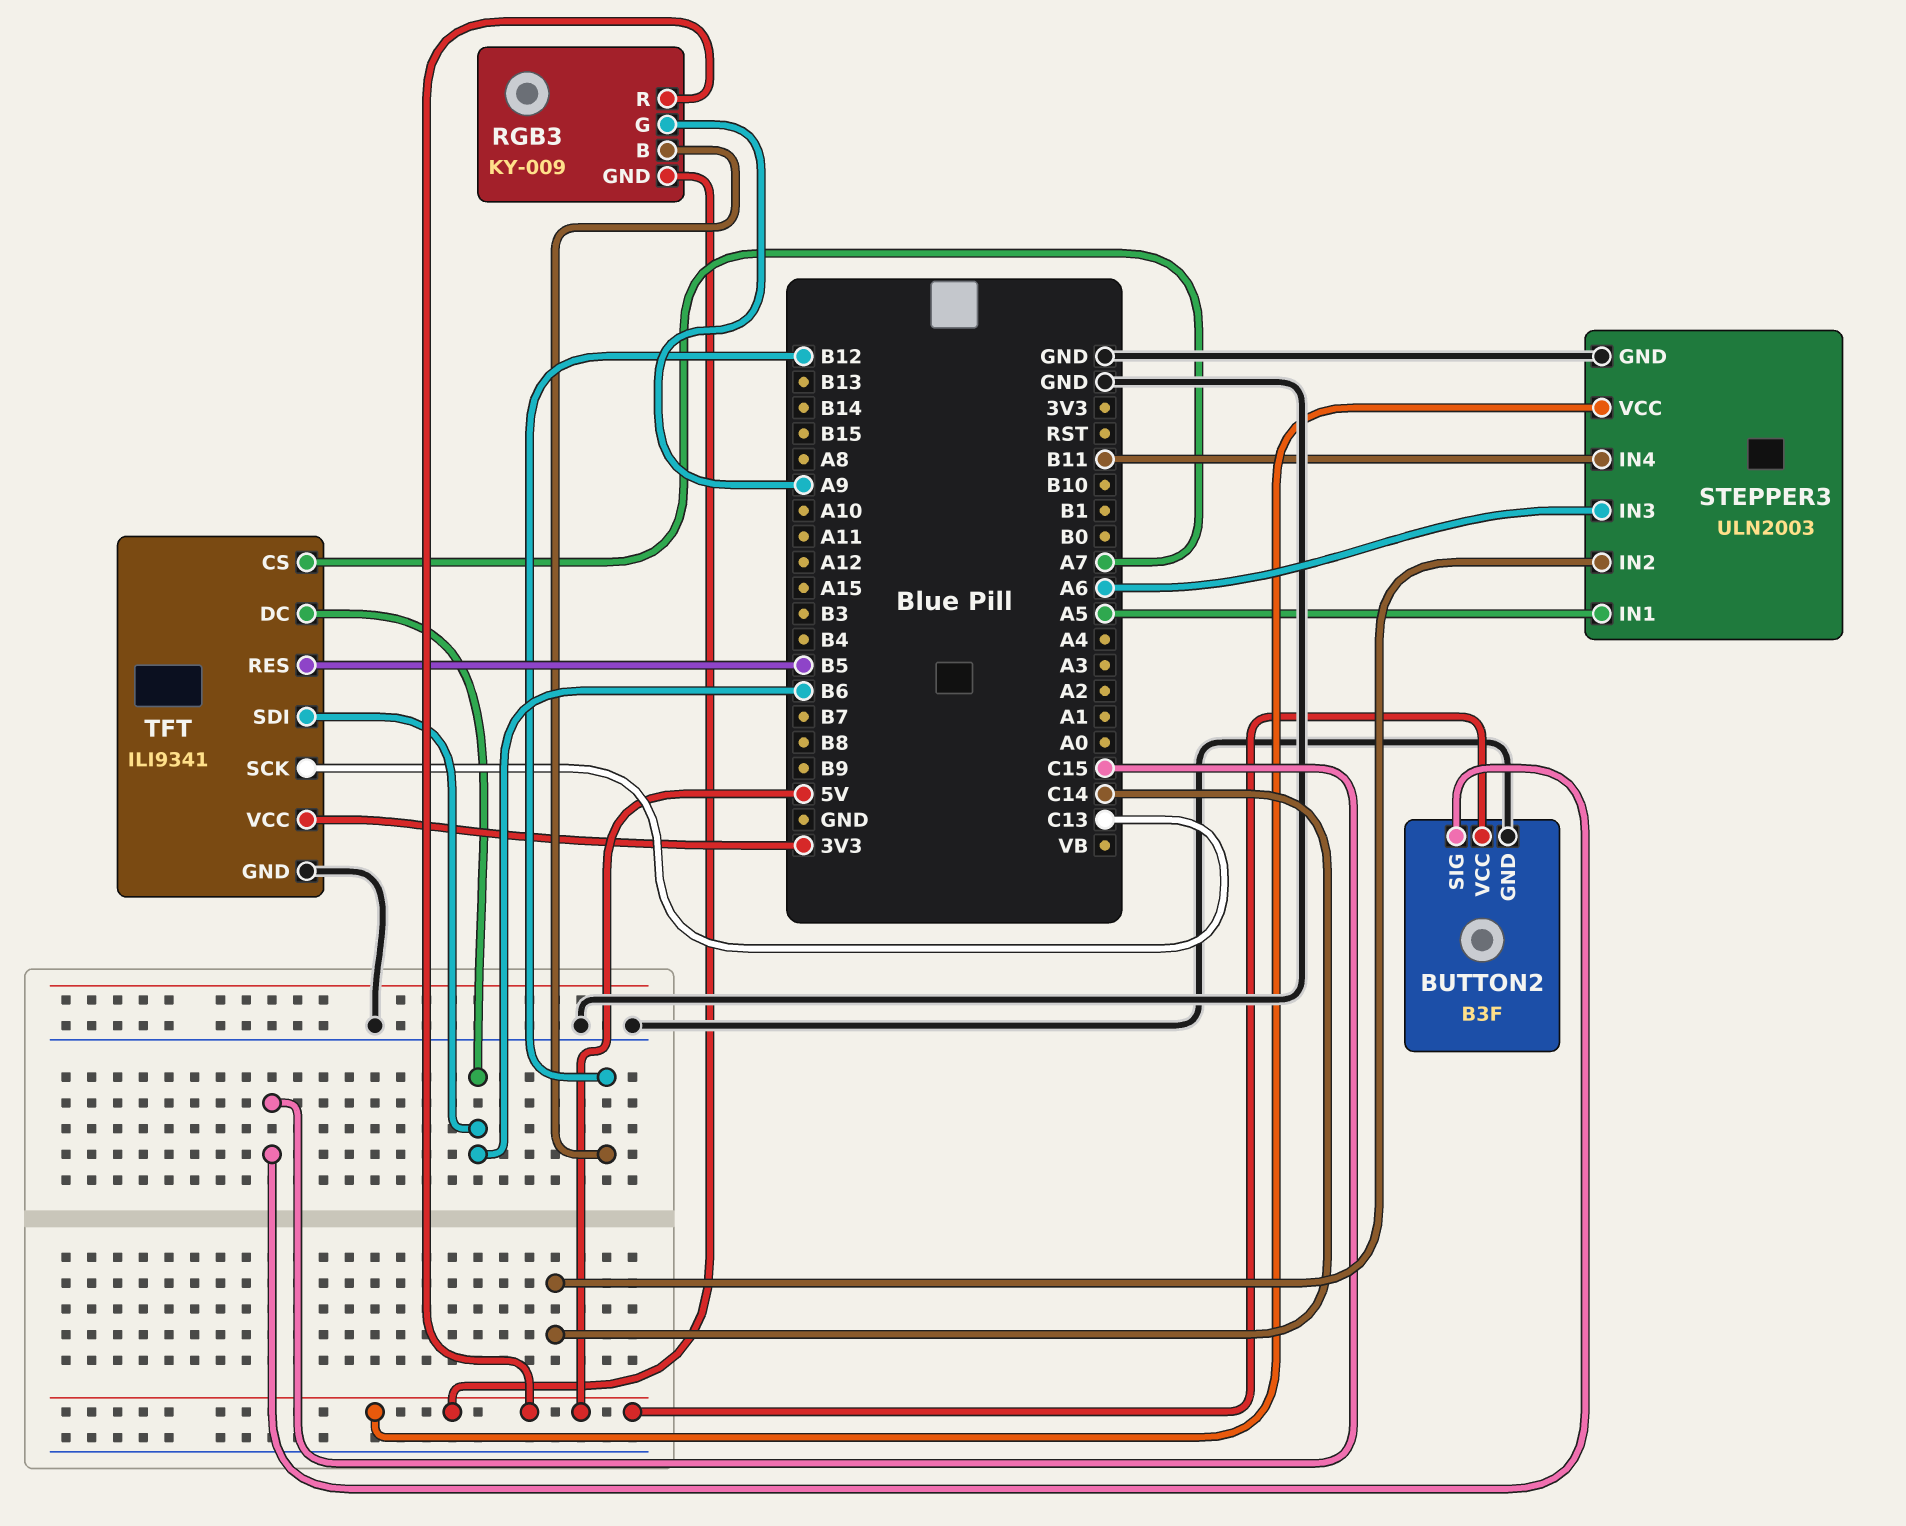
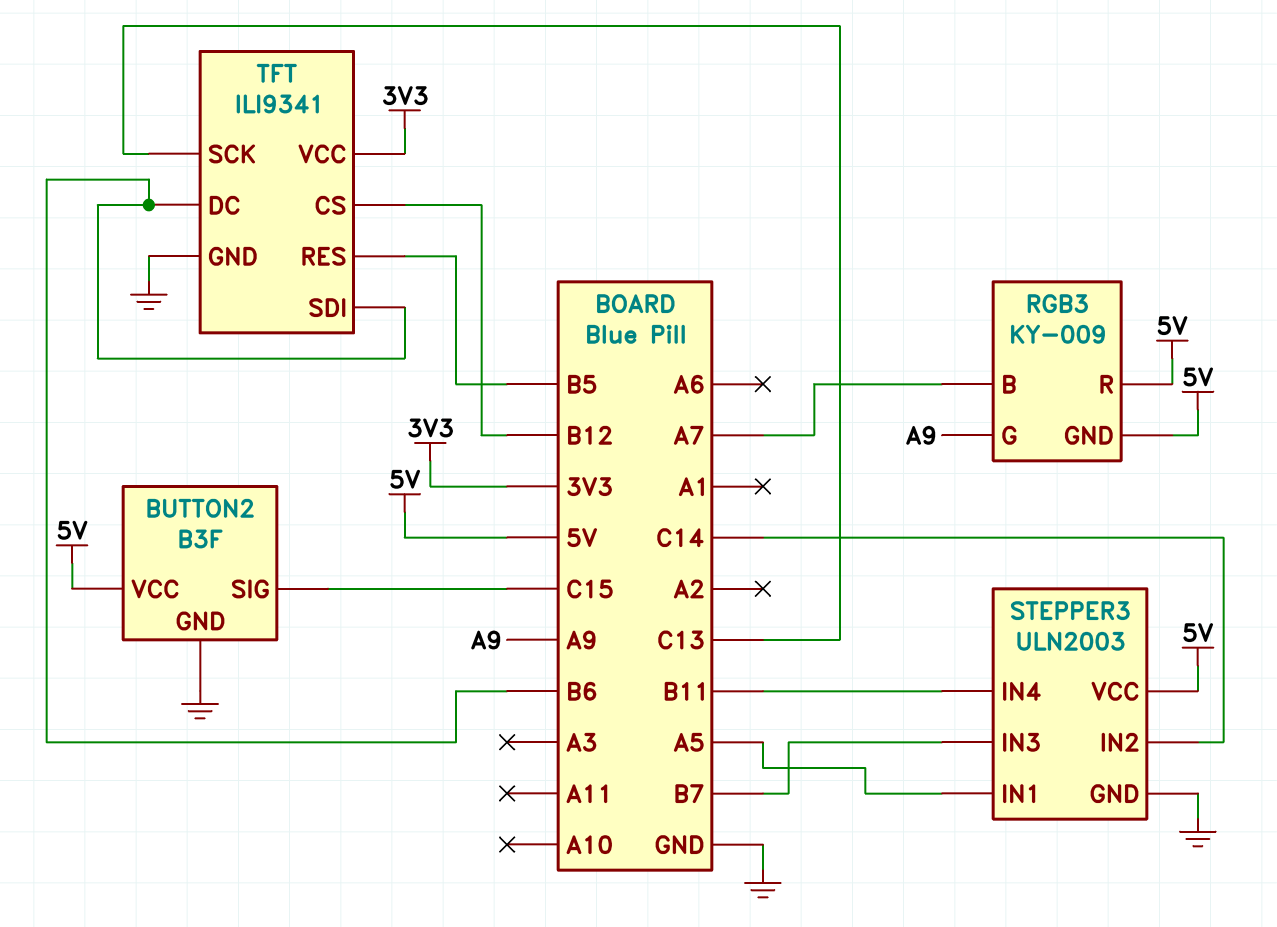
RGB3 pin B: B12 -> A7
STEPPER3 pin IN3: A6 -> B7
TFT pin CS: A7 -> B12

